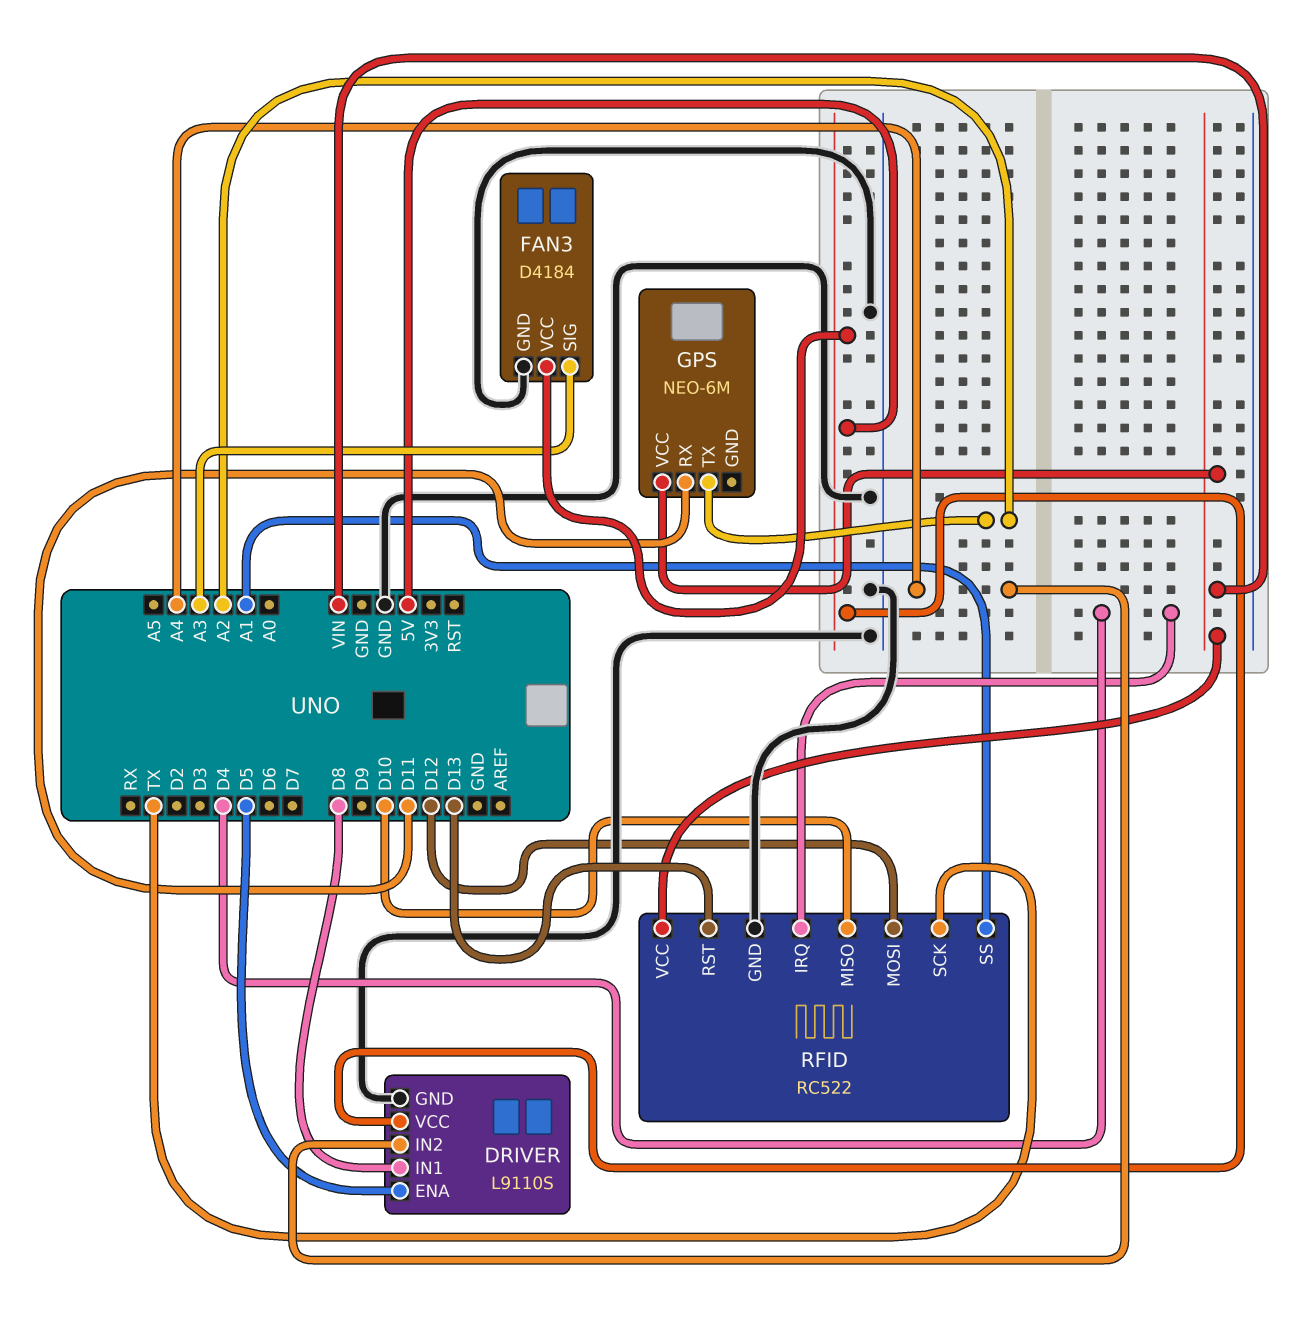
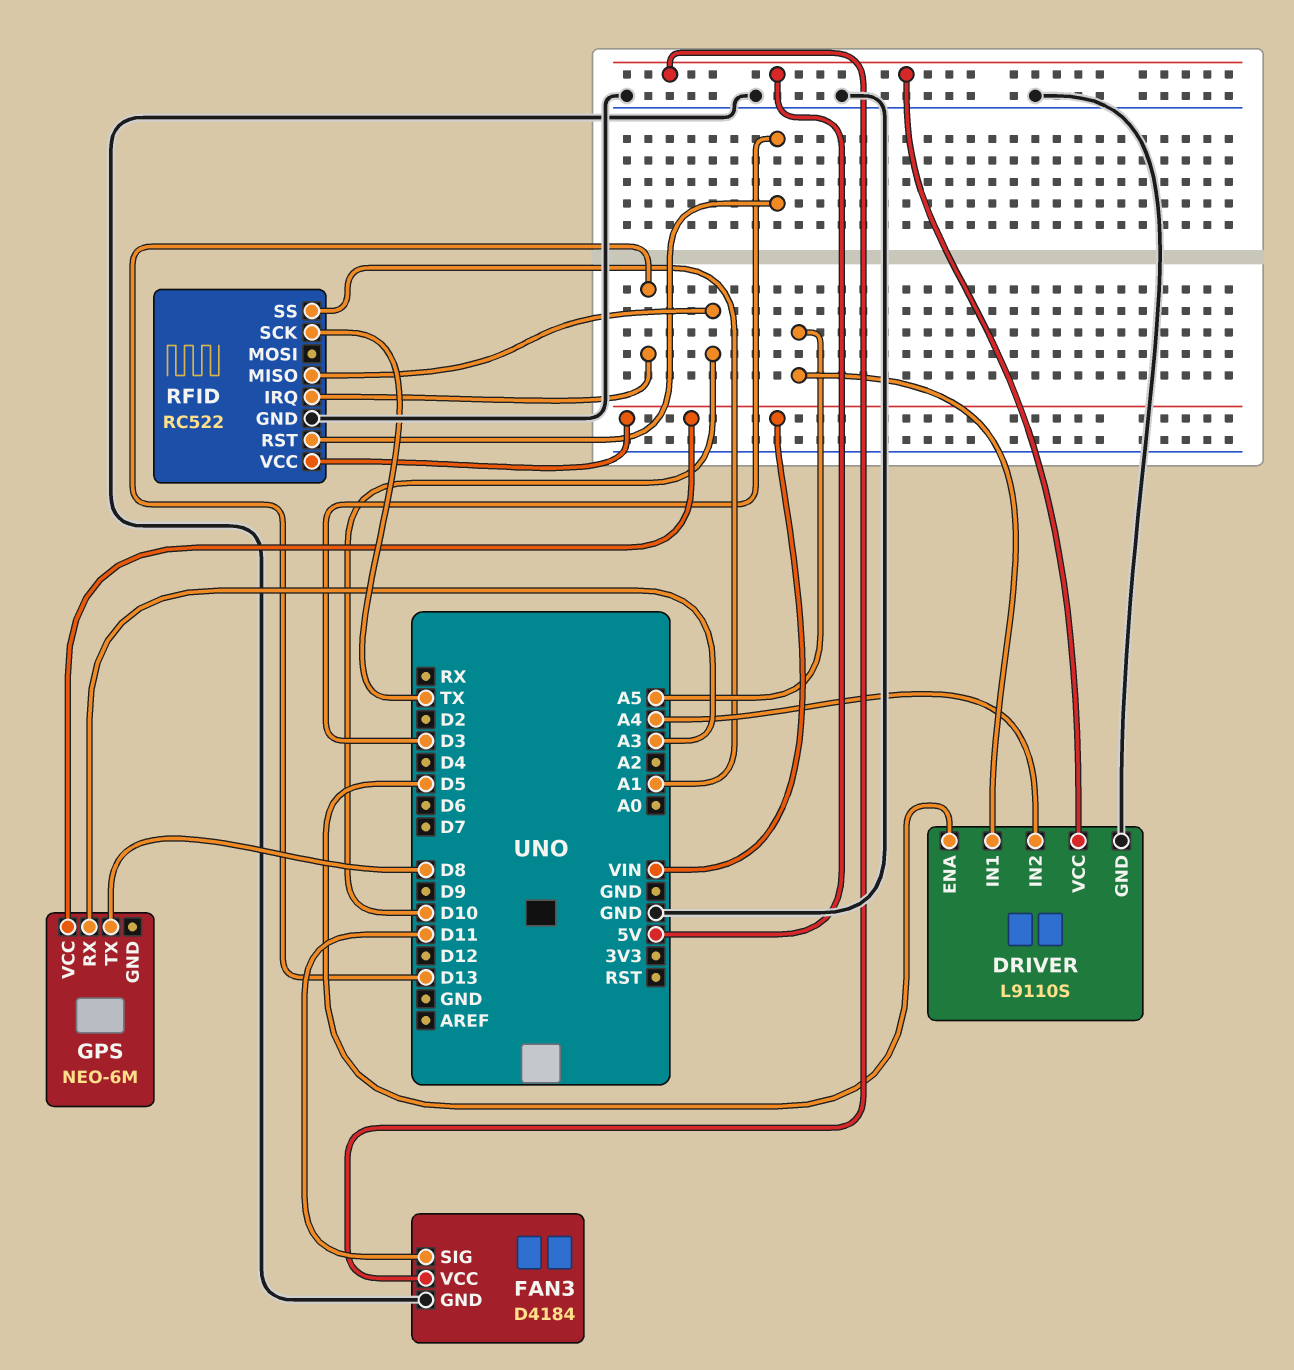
DRIVER pin IN1: D8 -> A5
FAN3 pin SIG: A3 -> D11
GPS pin RX: D11 -> A3
GPS pin TX: A2 -> D8
RFID pin IRQ: D4 -> D13
RFID pin MOSI: D12 -> none
RFID pin RST: D13 -> D3

